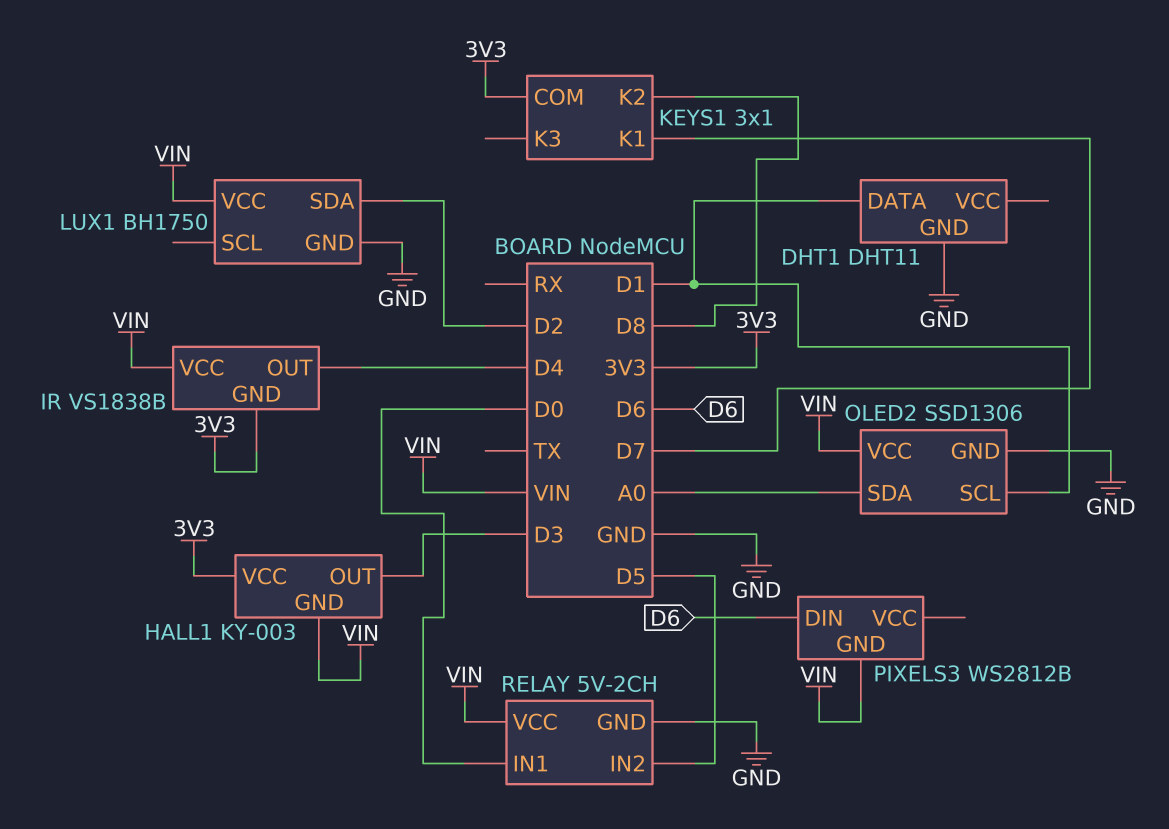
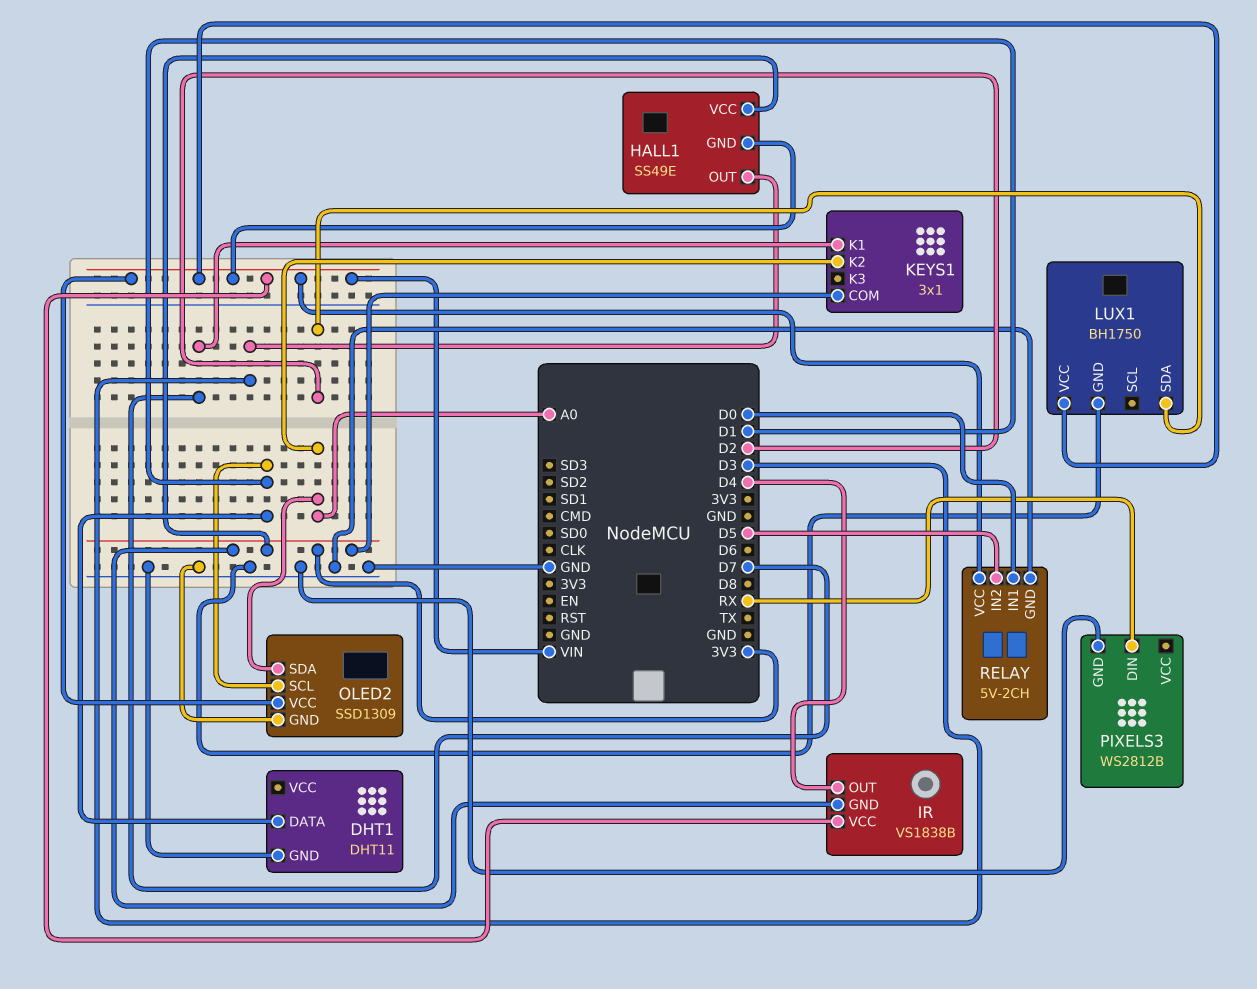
HALL1: KY-003 -> SS49E
KEYS1 pin K2: D8 -> A0
OLED2: SSD1306 -> SSD1309
PIXELS3 pin DIN: D6 -> RX
PIXELS3 pin GND: VIN -> GND

